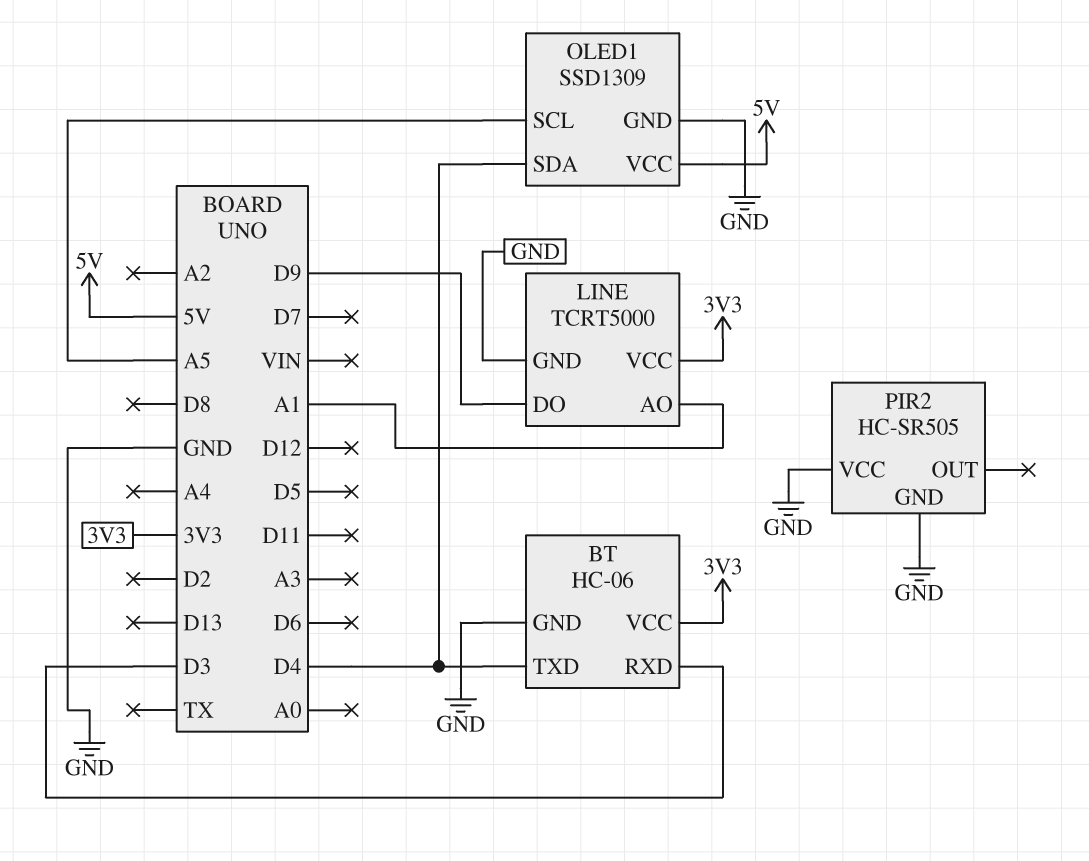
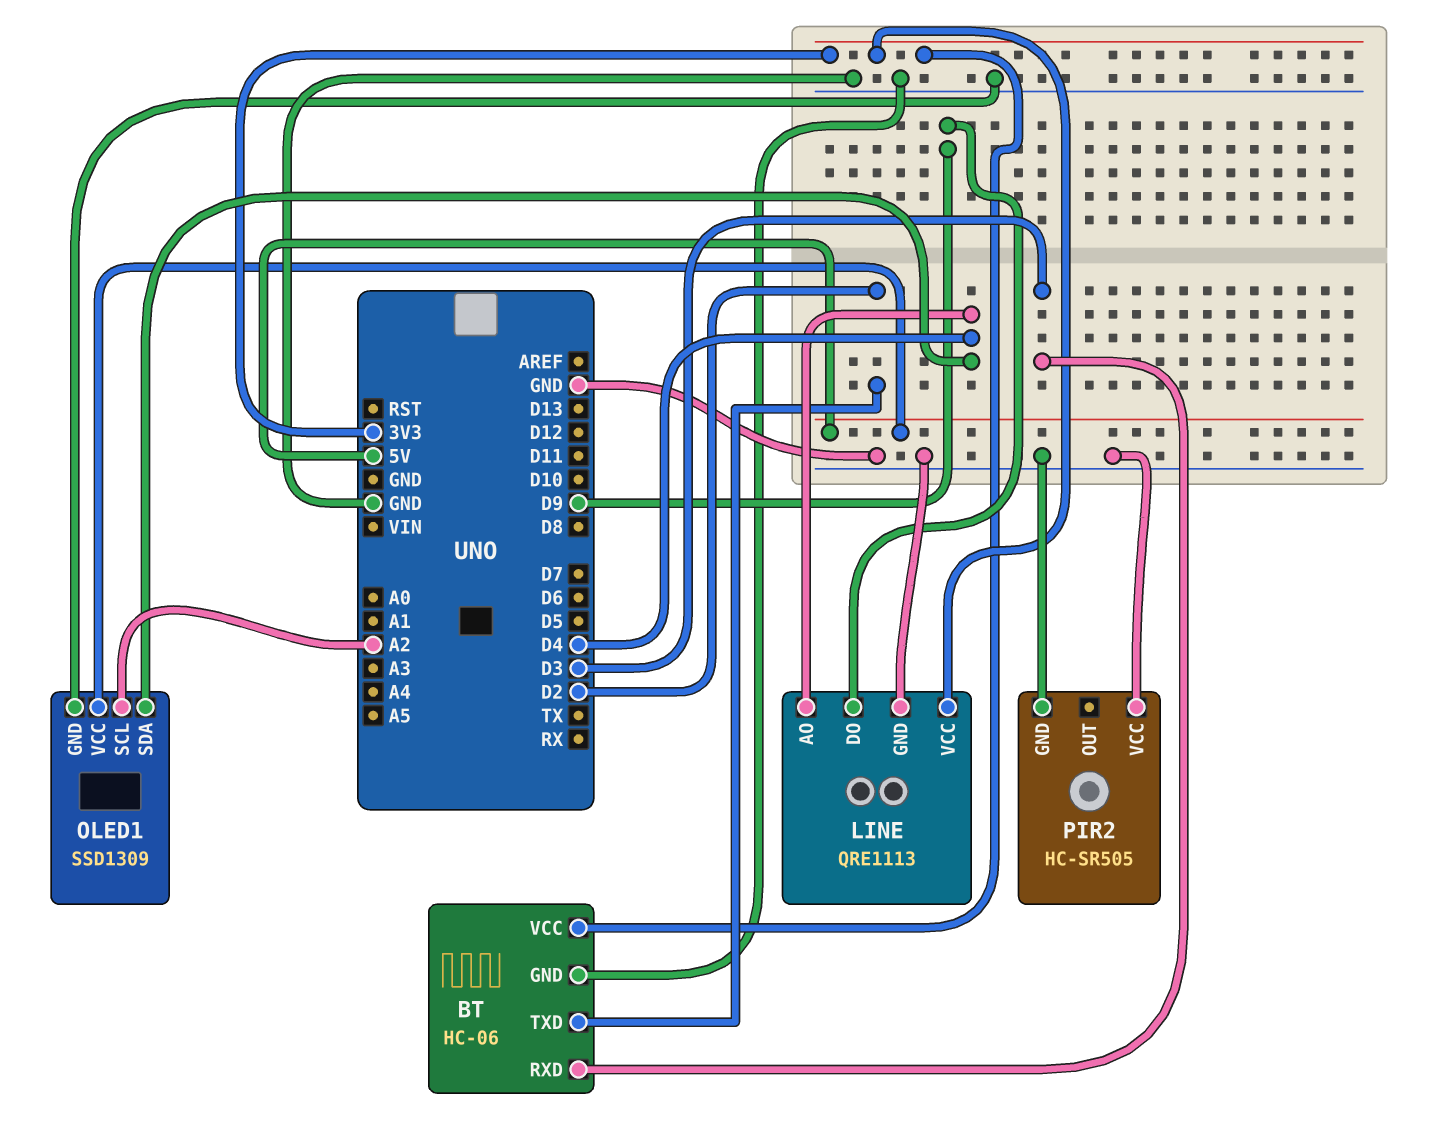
BT pin TXD: D4 -> D2
LINE: TCRT5000 -> QRE1113
LINE pin AO: A1 -> D4
OLED1 pin SCL: A5 -> A2

